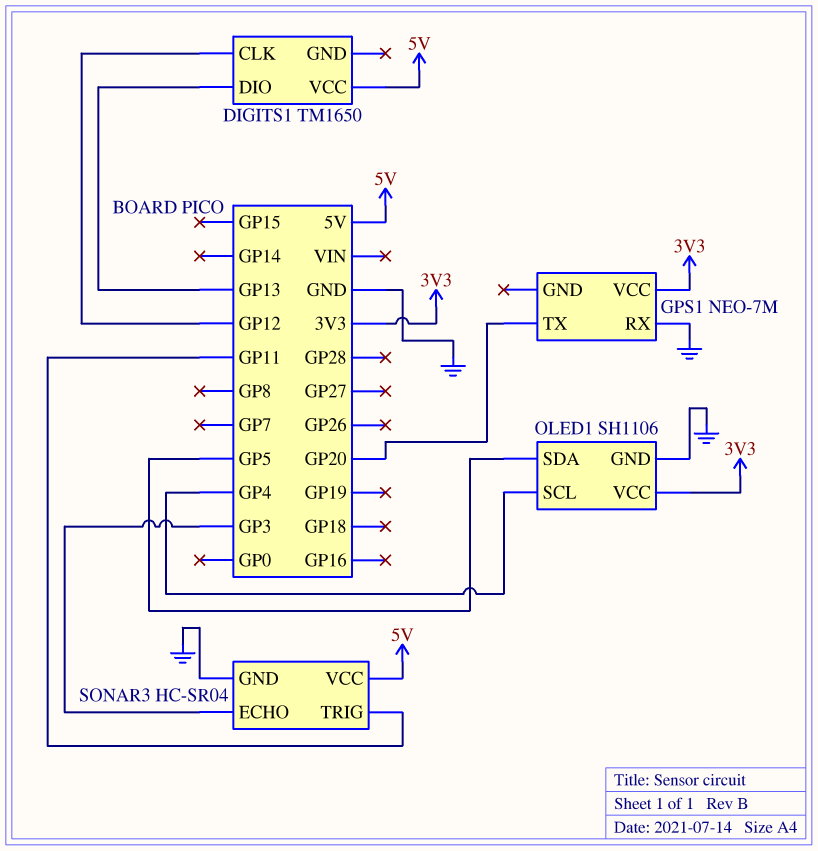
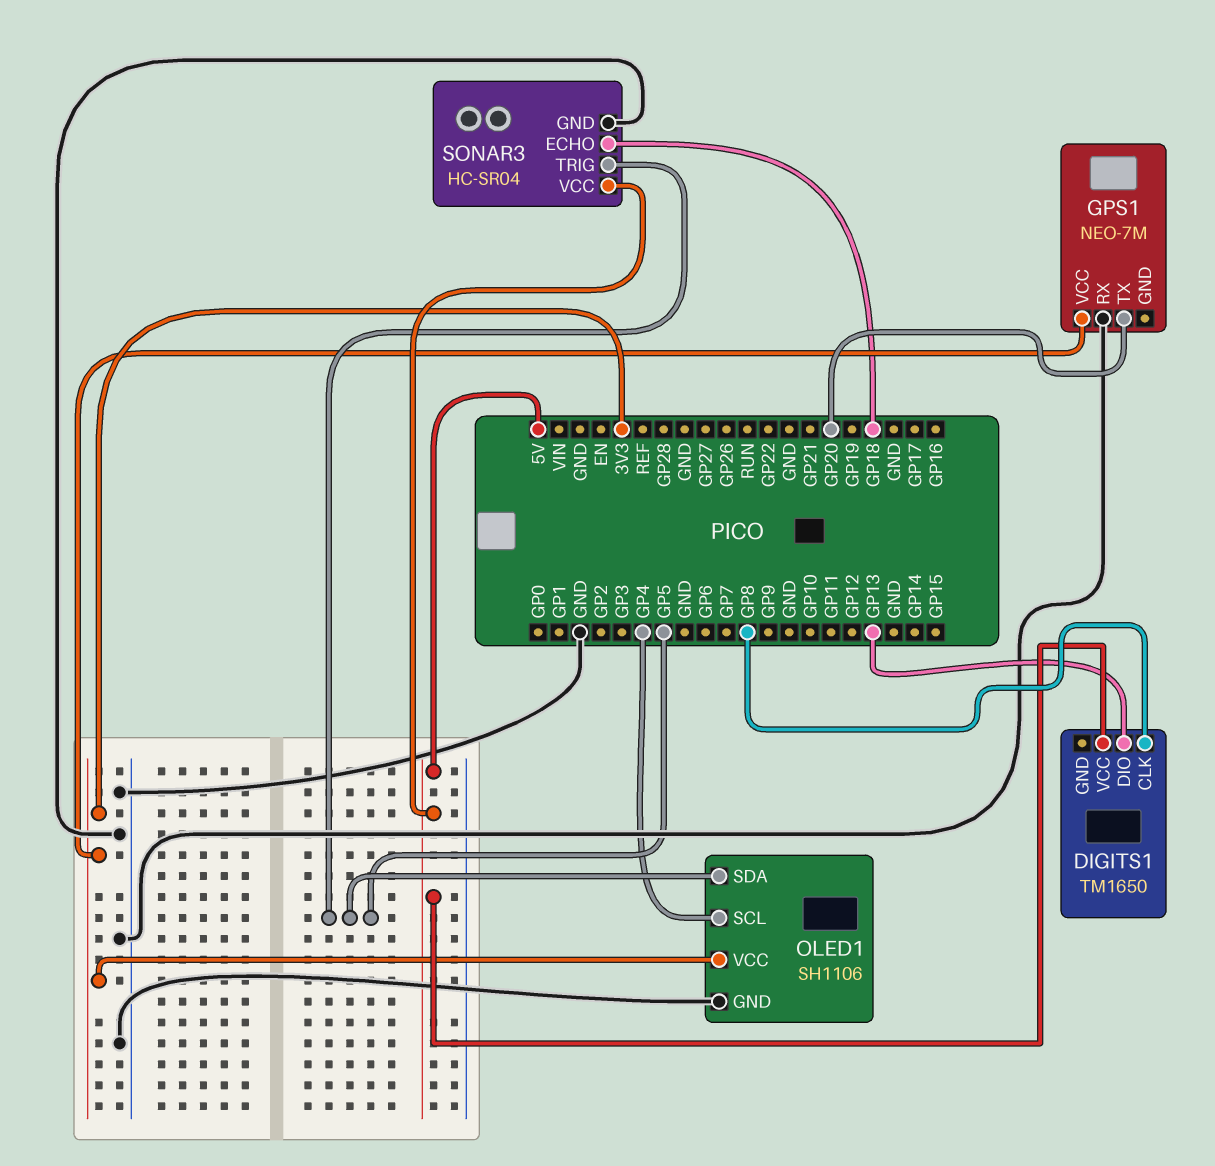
DIGITS1 pin CLK: GP12 -> GP8
SONAR3 pin ECHO: GP3 -> GP18
SONAR3 pin TRIG: GP11 -> GP5

